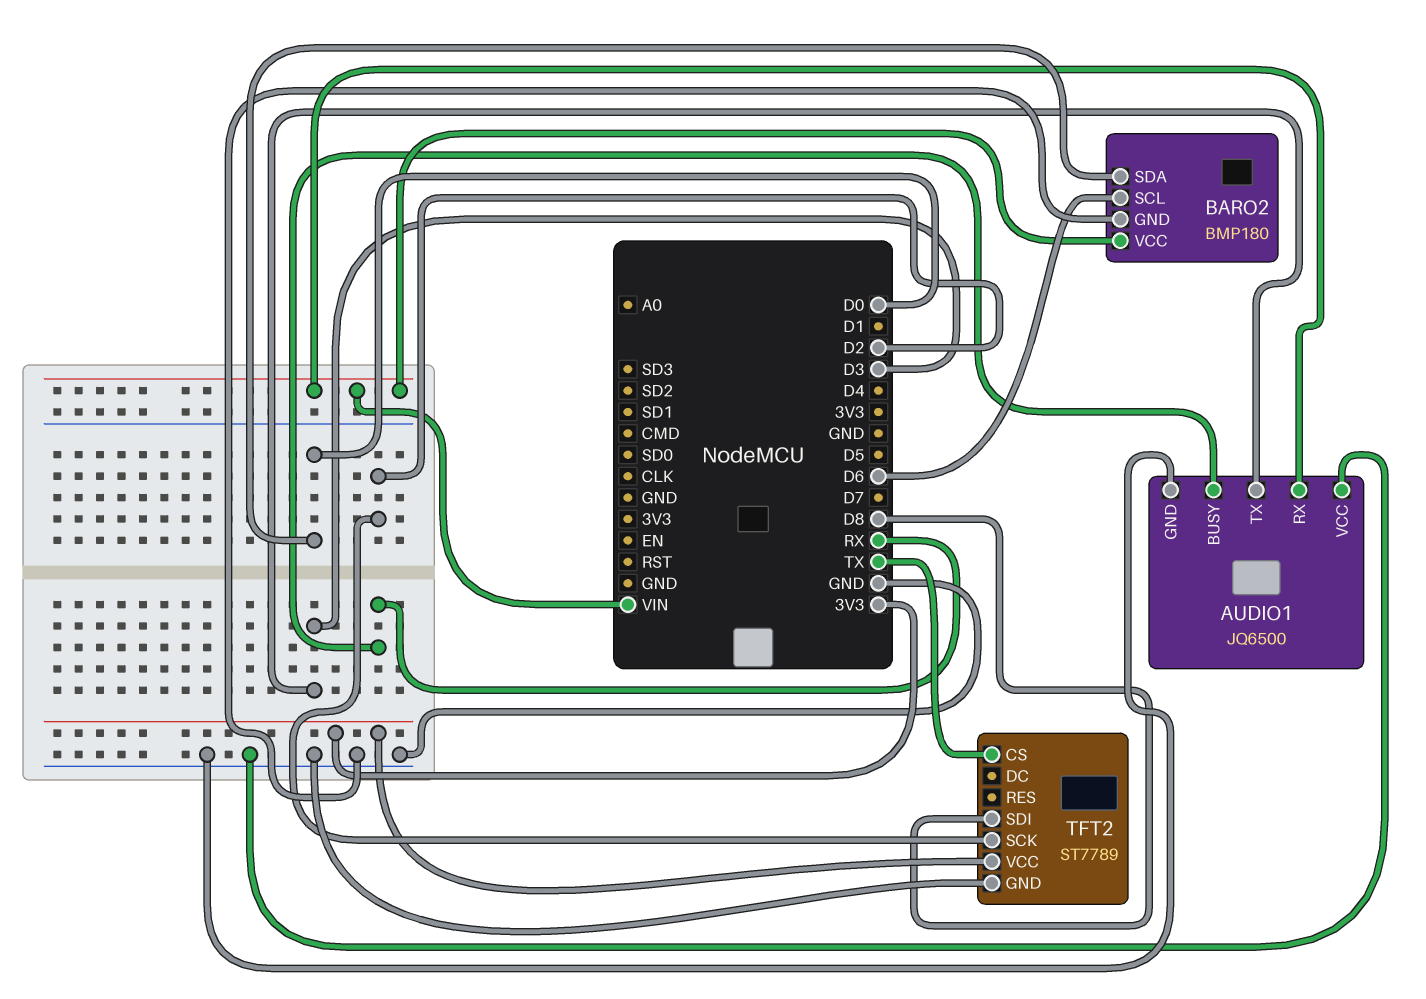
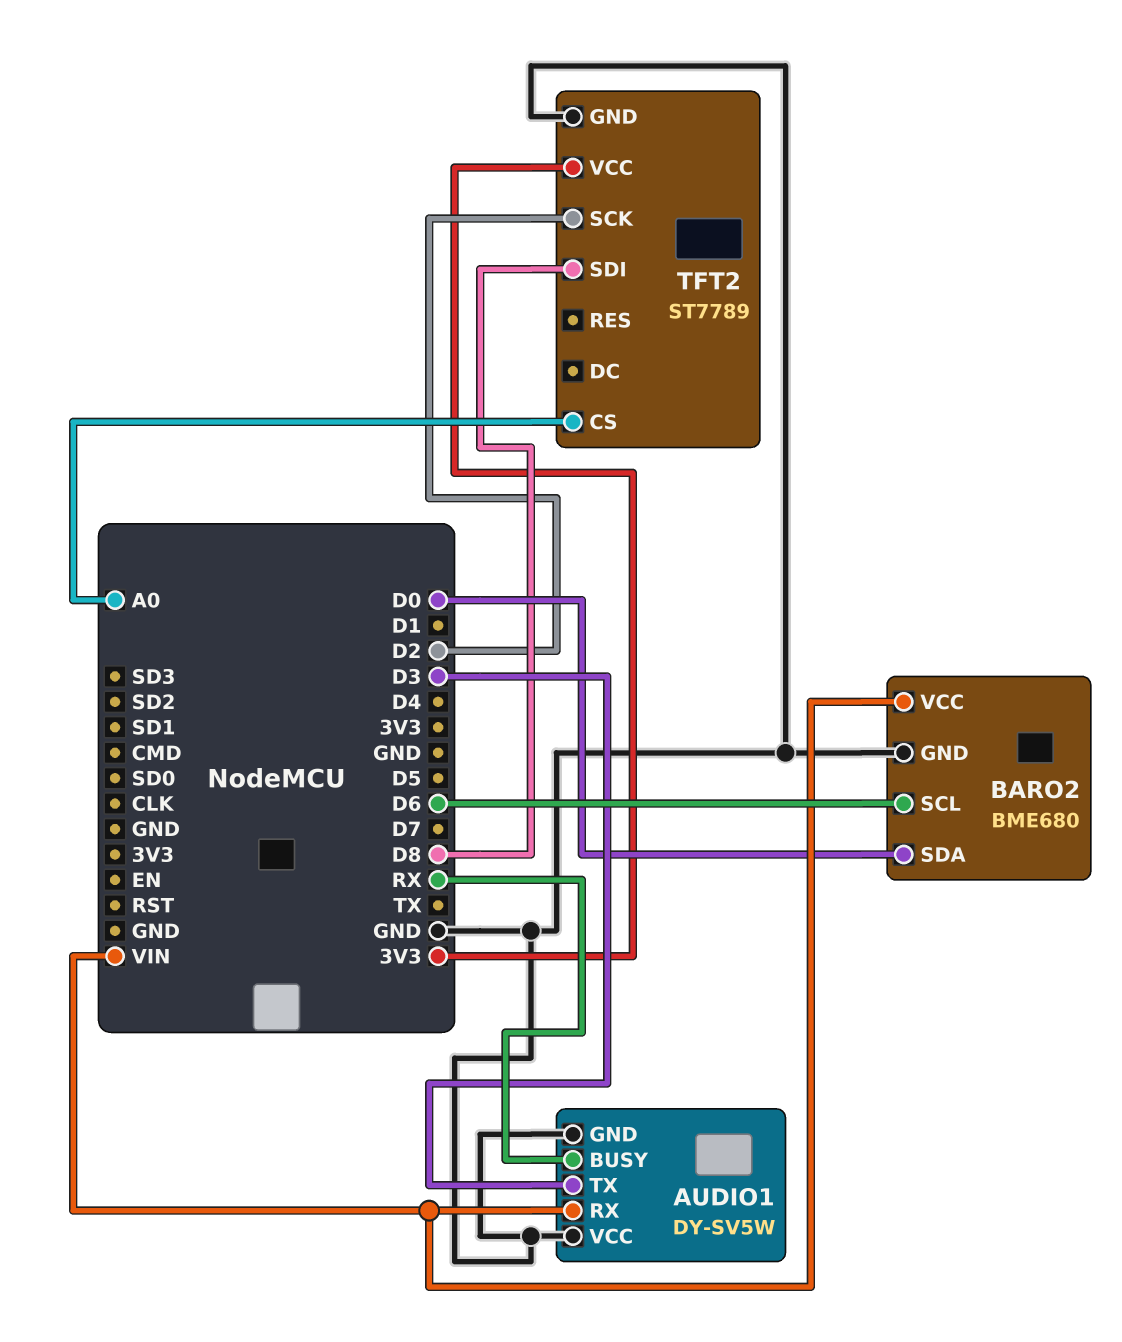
AUDIO1: JQ6500 -> DY-SV5W
BARO2: BMP180 -> BME680
TFT2 pin CS: TX -> A0

